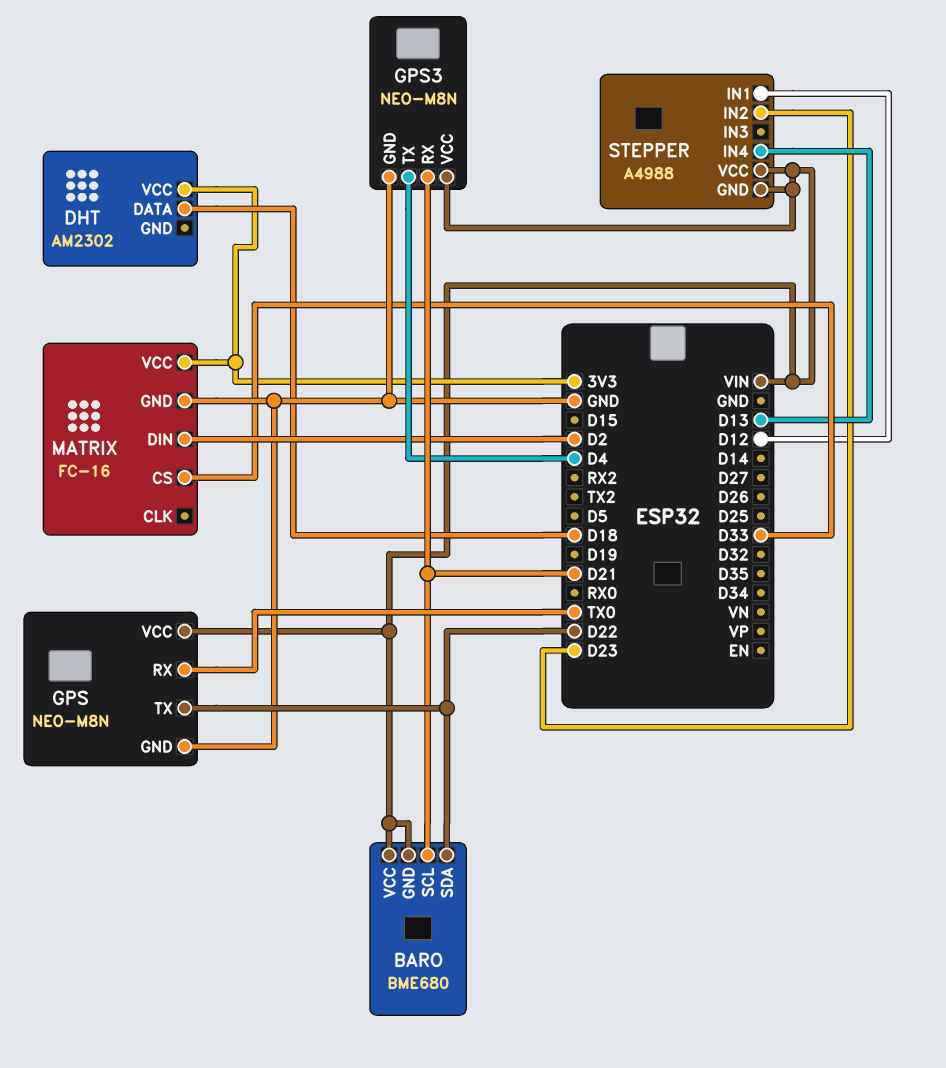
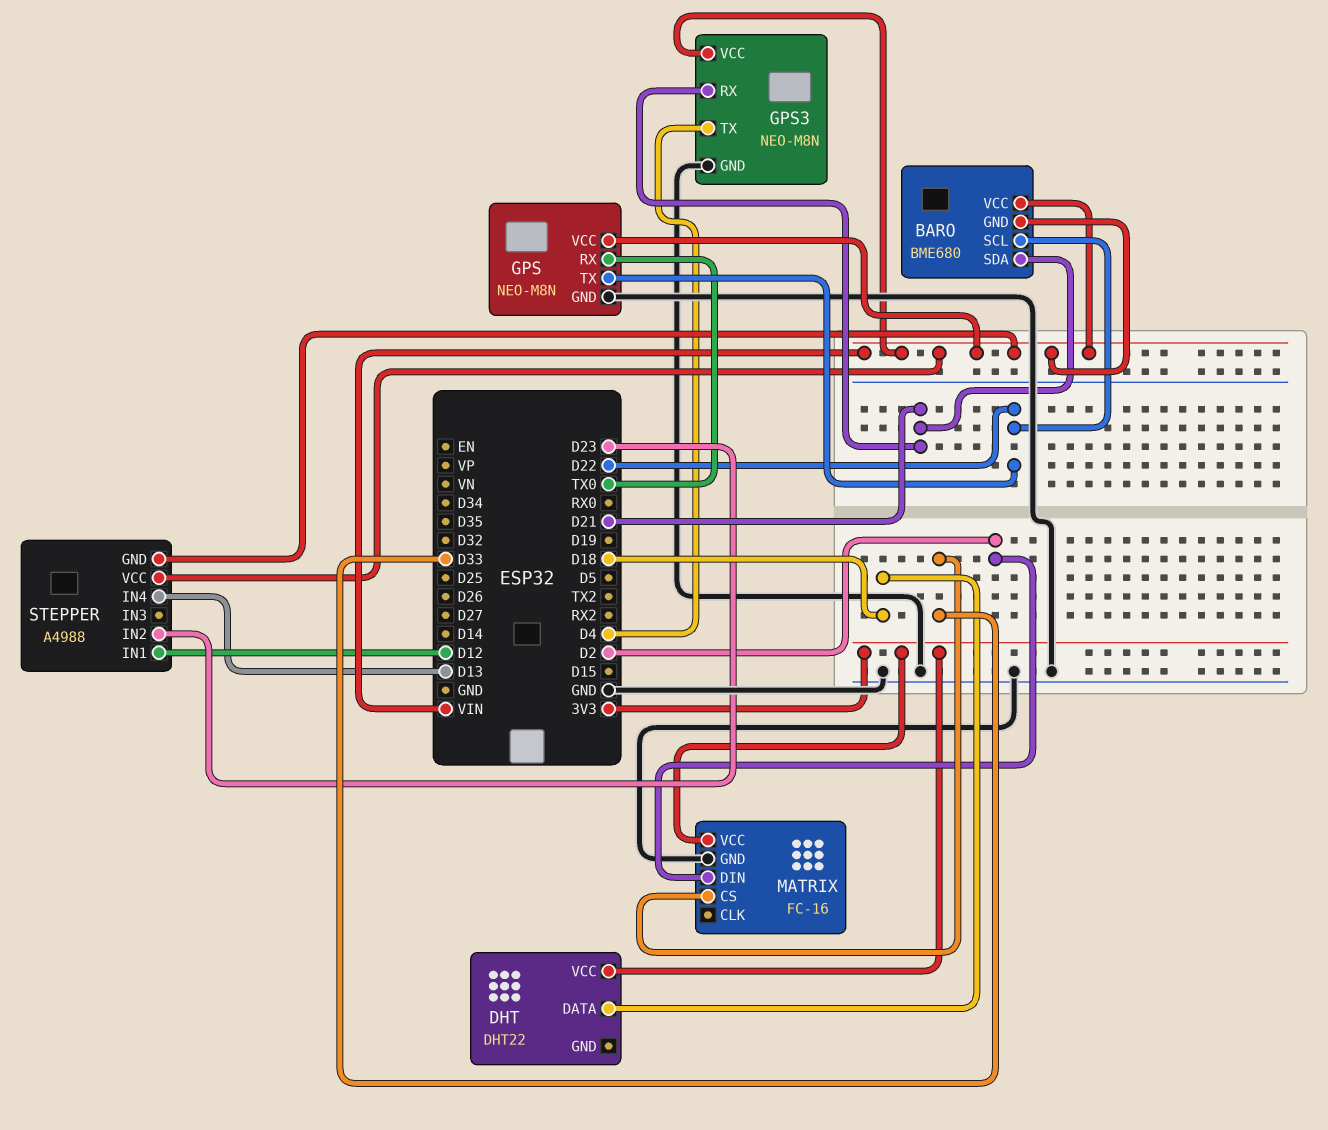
BARO pin SCL: D21 -> D22
BARO pin SDA: D22 -> D21
DHT: AM2302 -> DHT22

